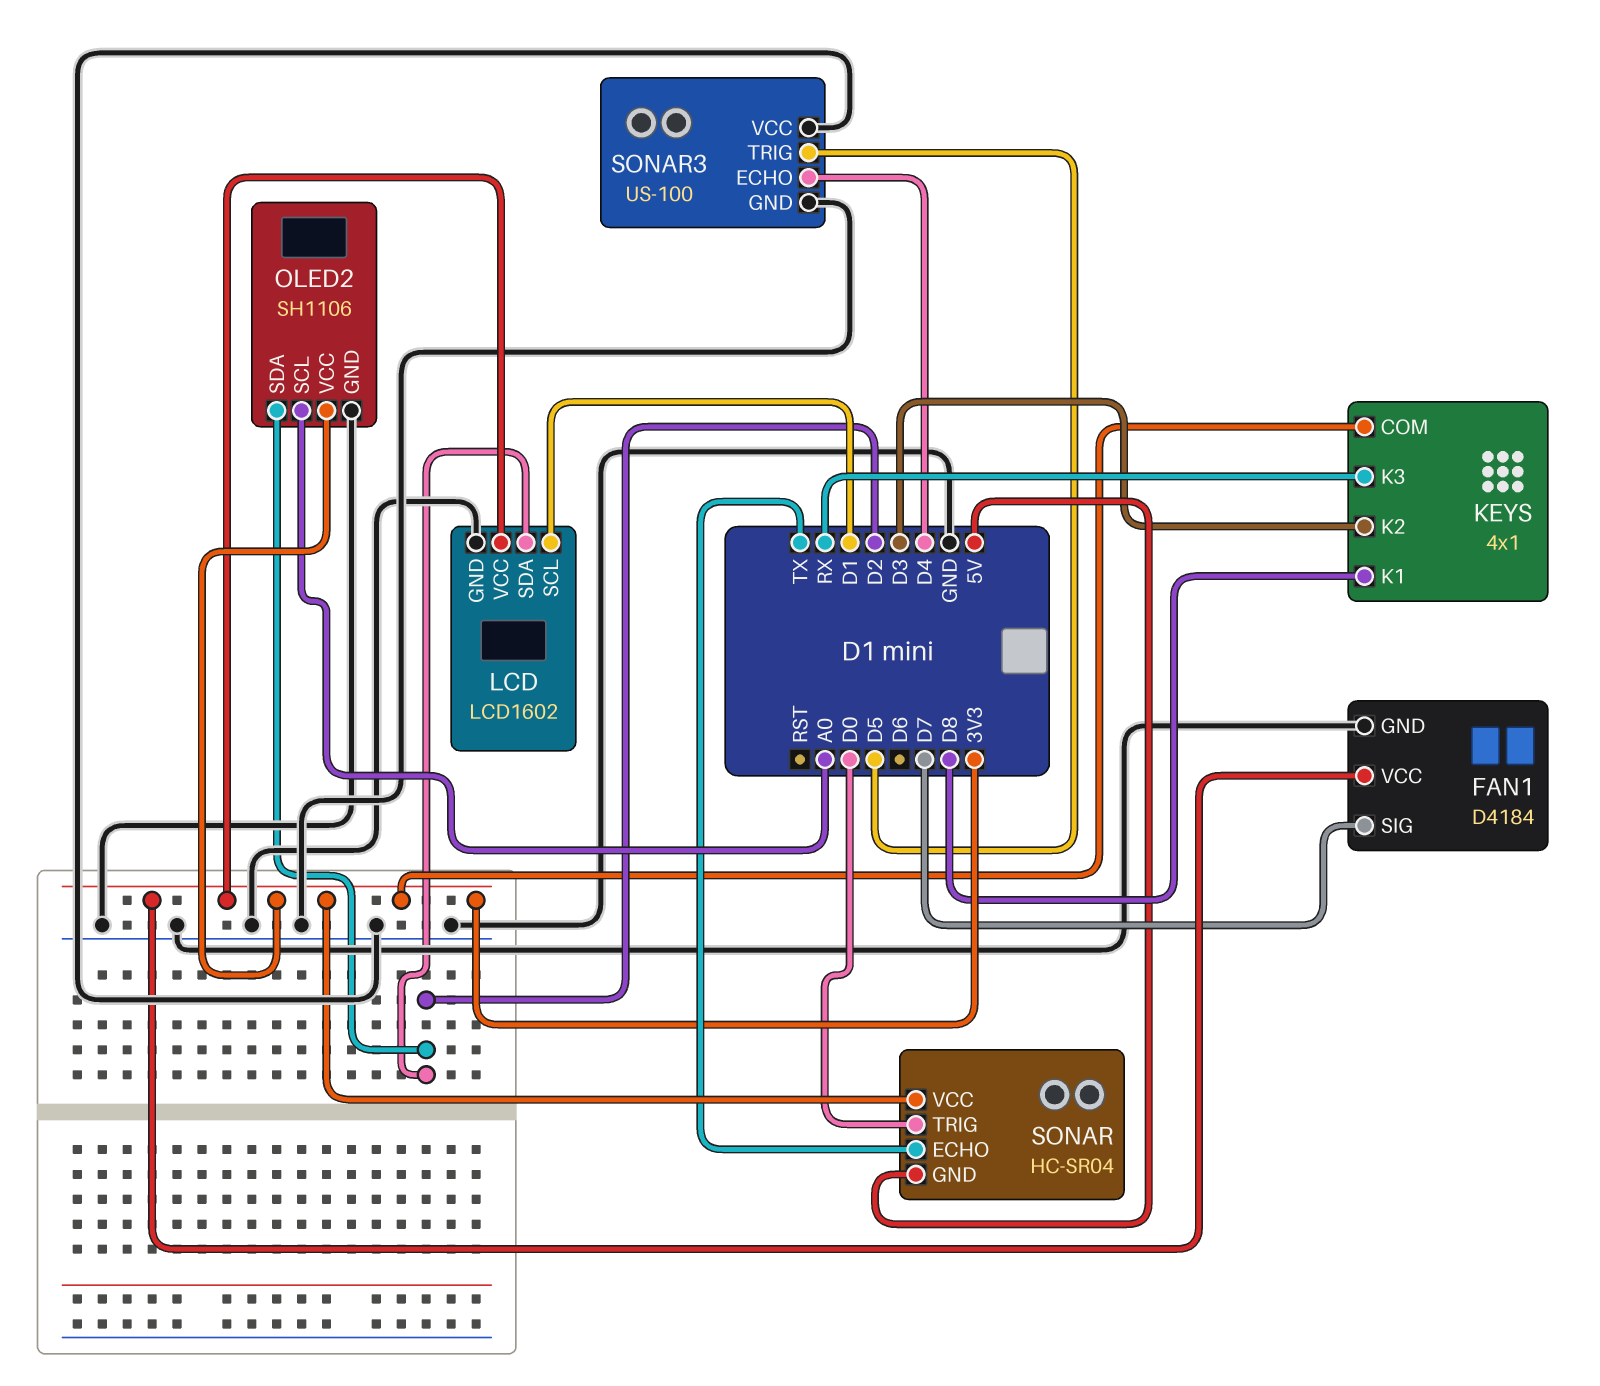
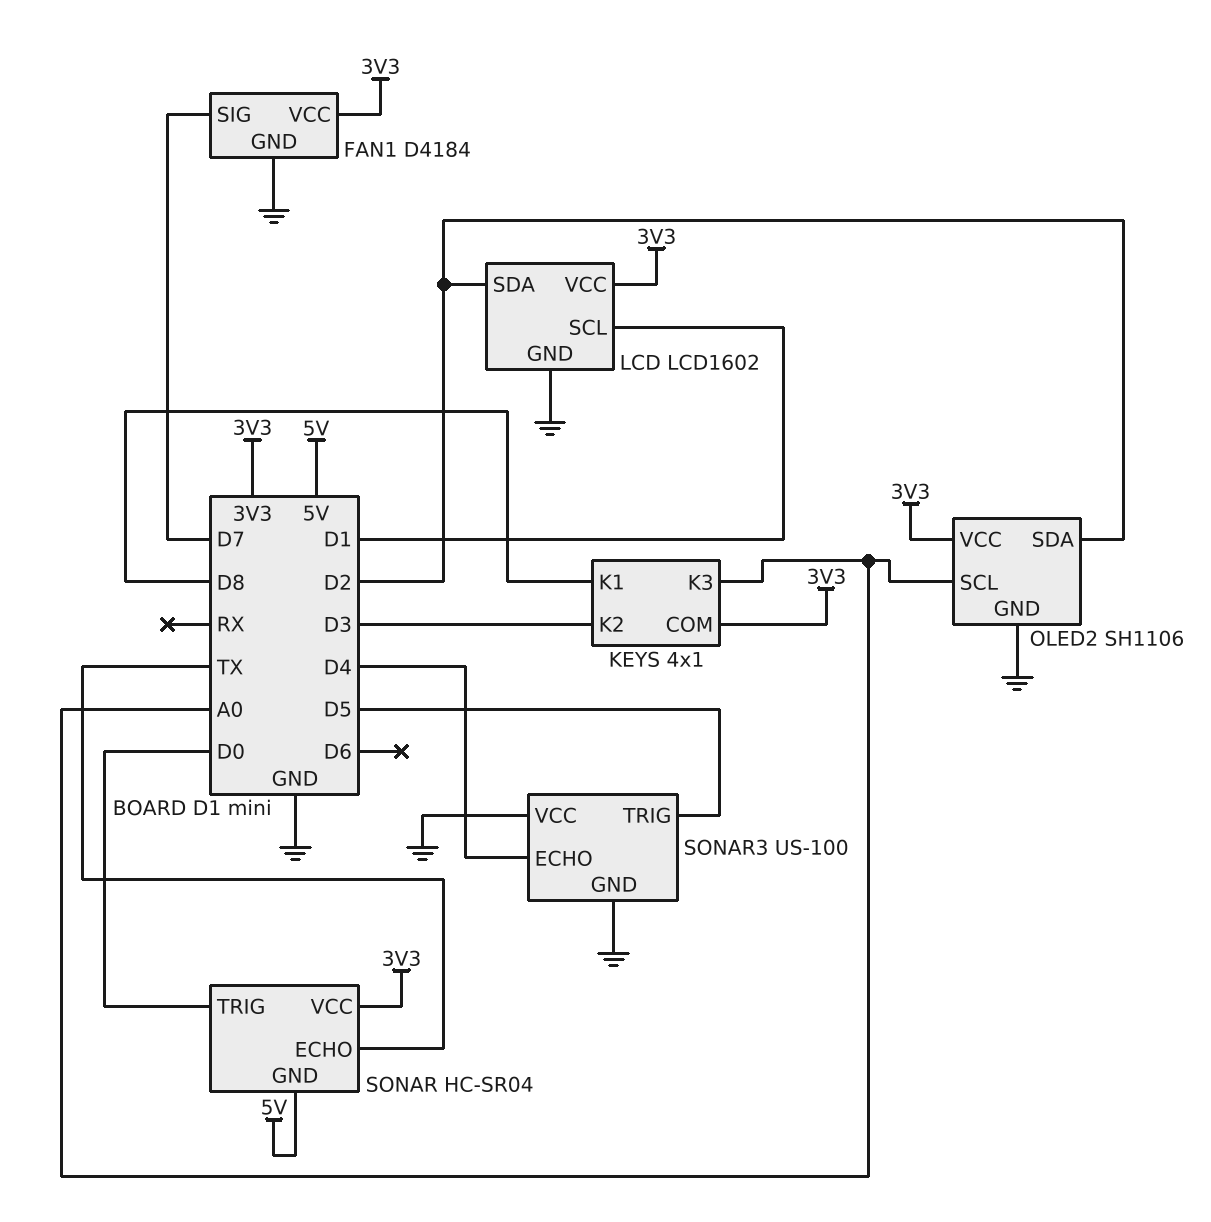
KEYS pin K3: RX -> A0

